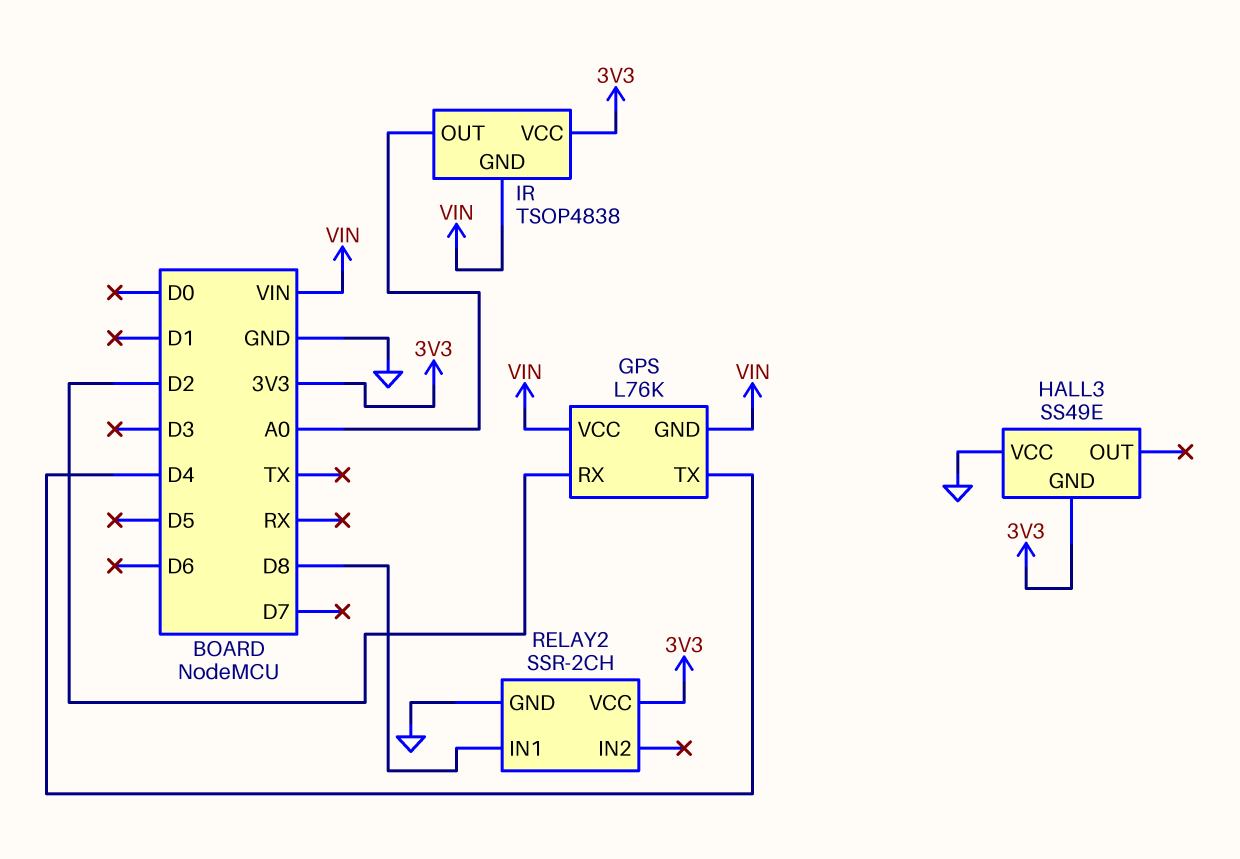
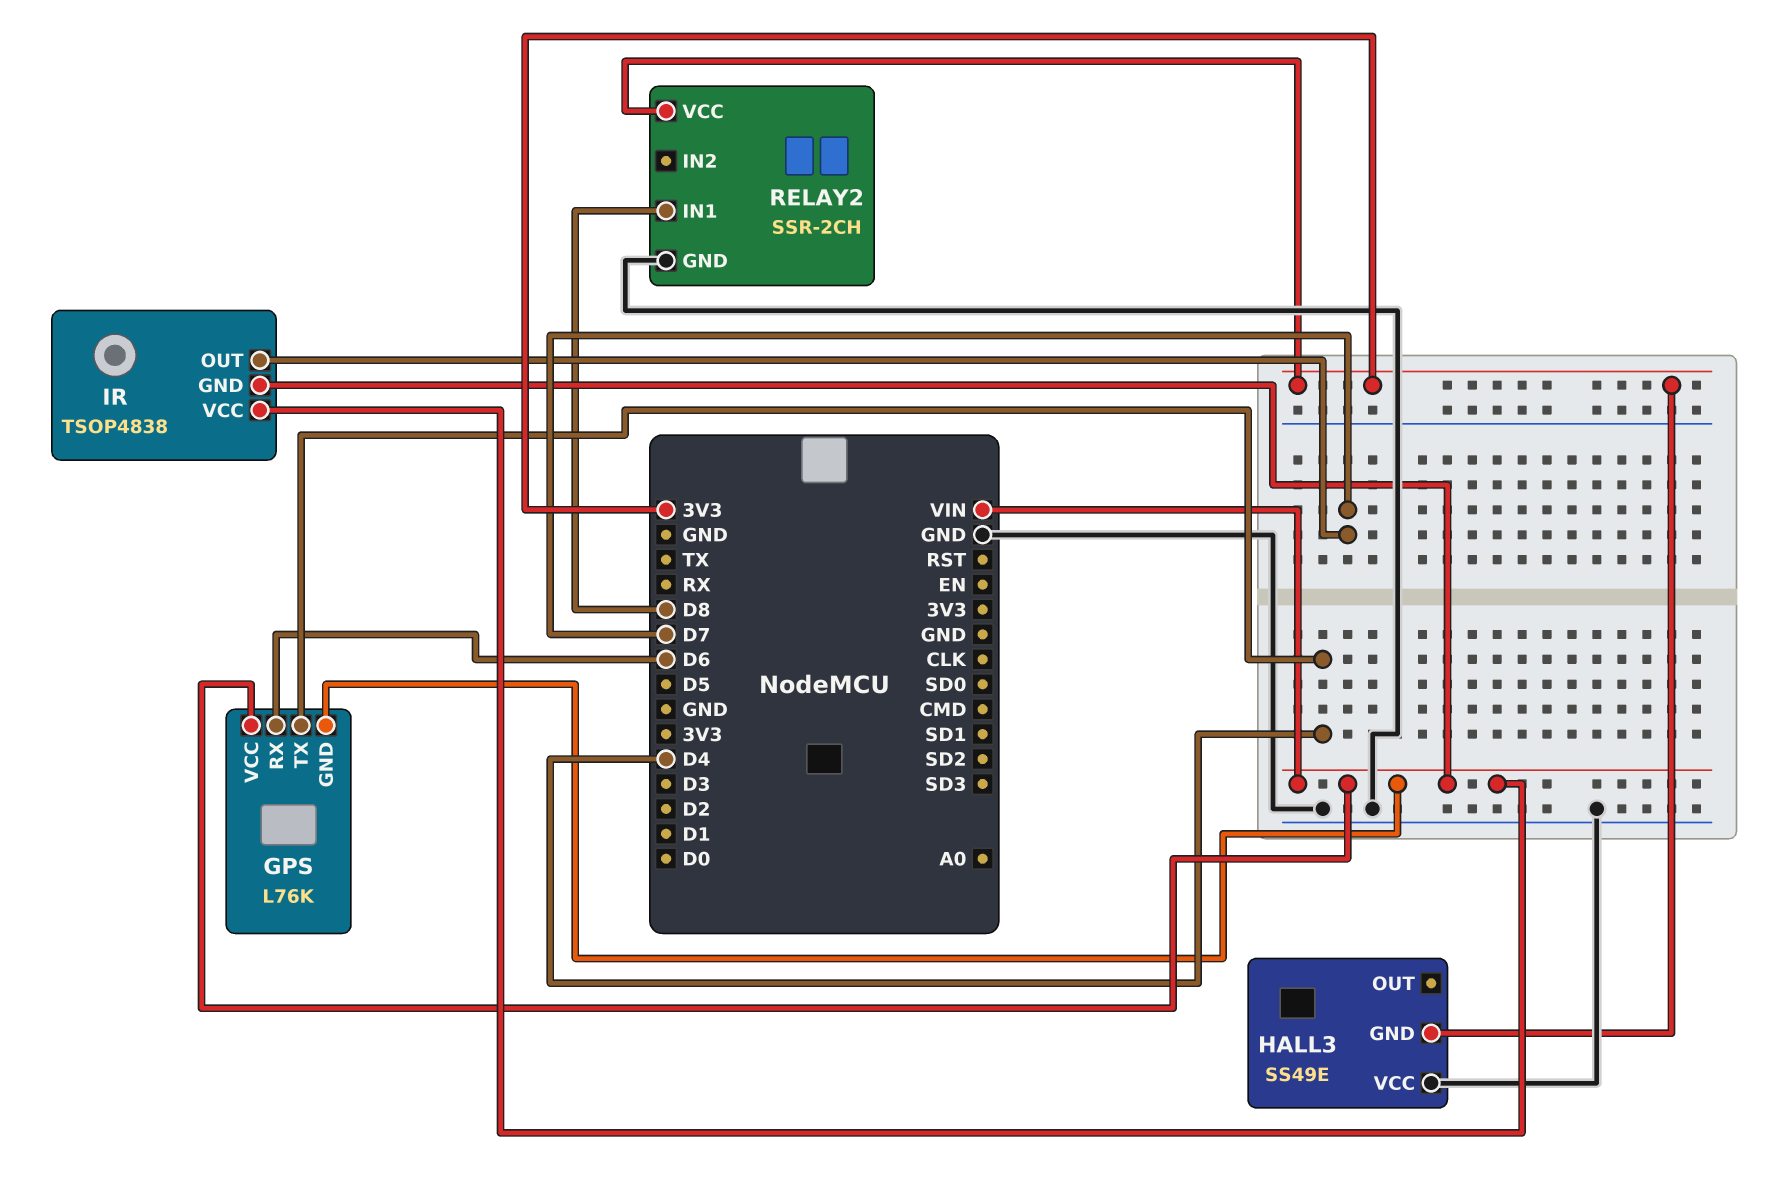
GPS pin RX: D2 -> D6
IR pin OUT: A0 -> D7
IR pin VCC: 3V3 -> VIN

